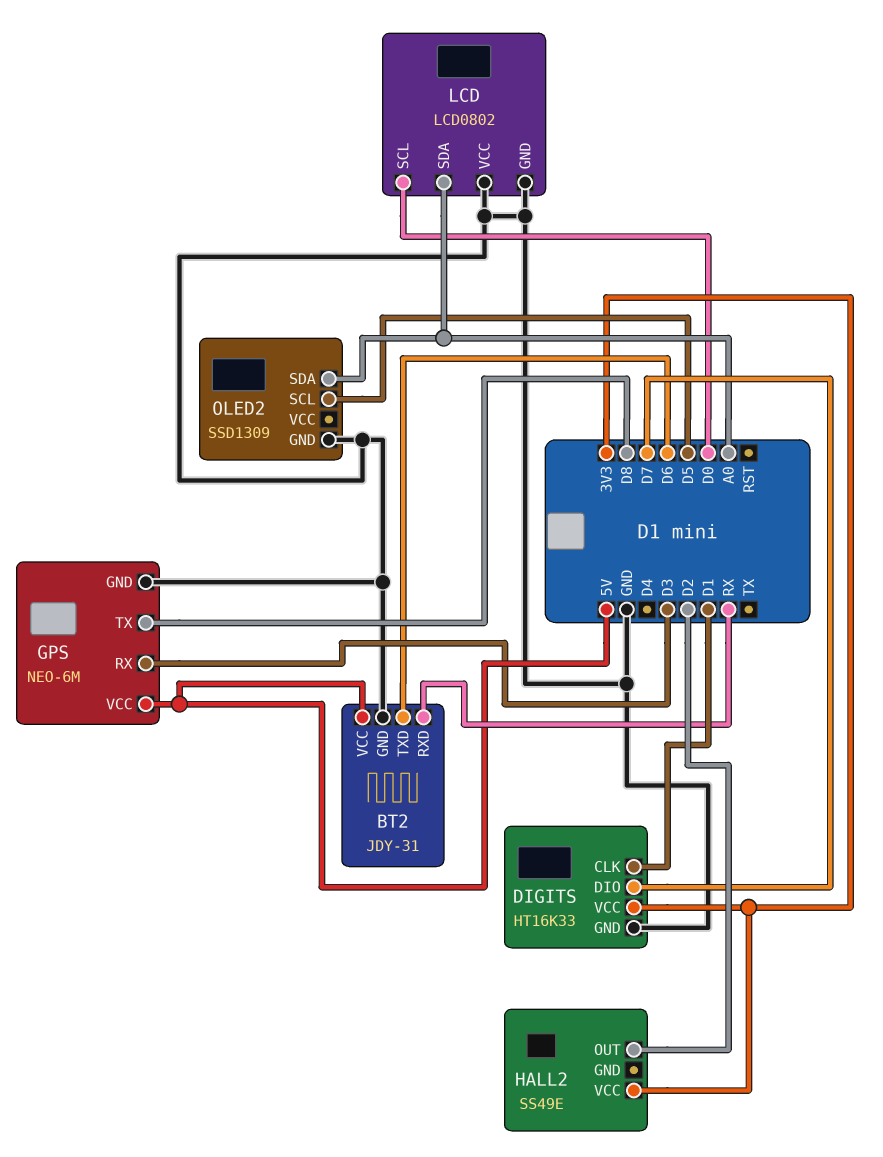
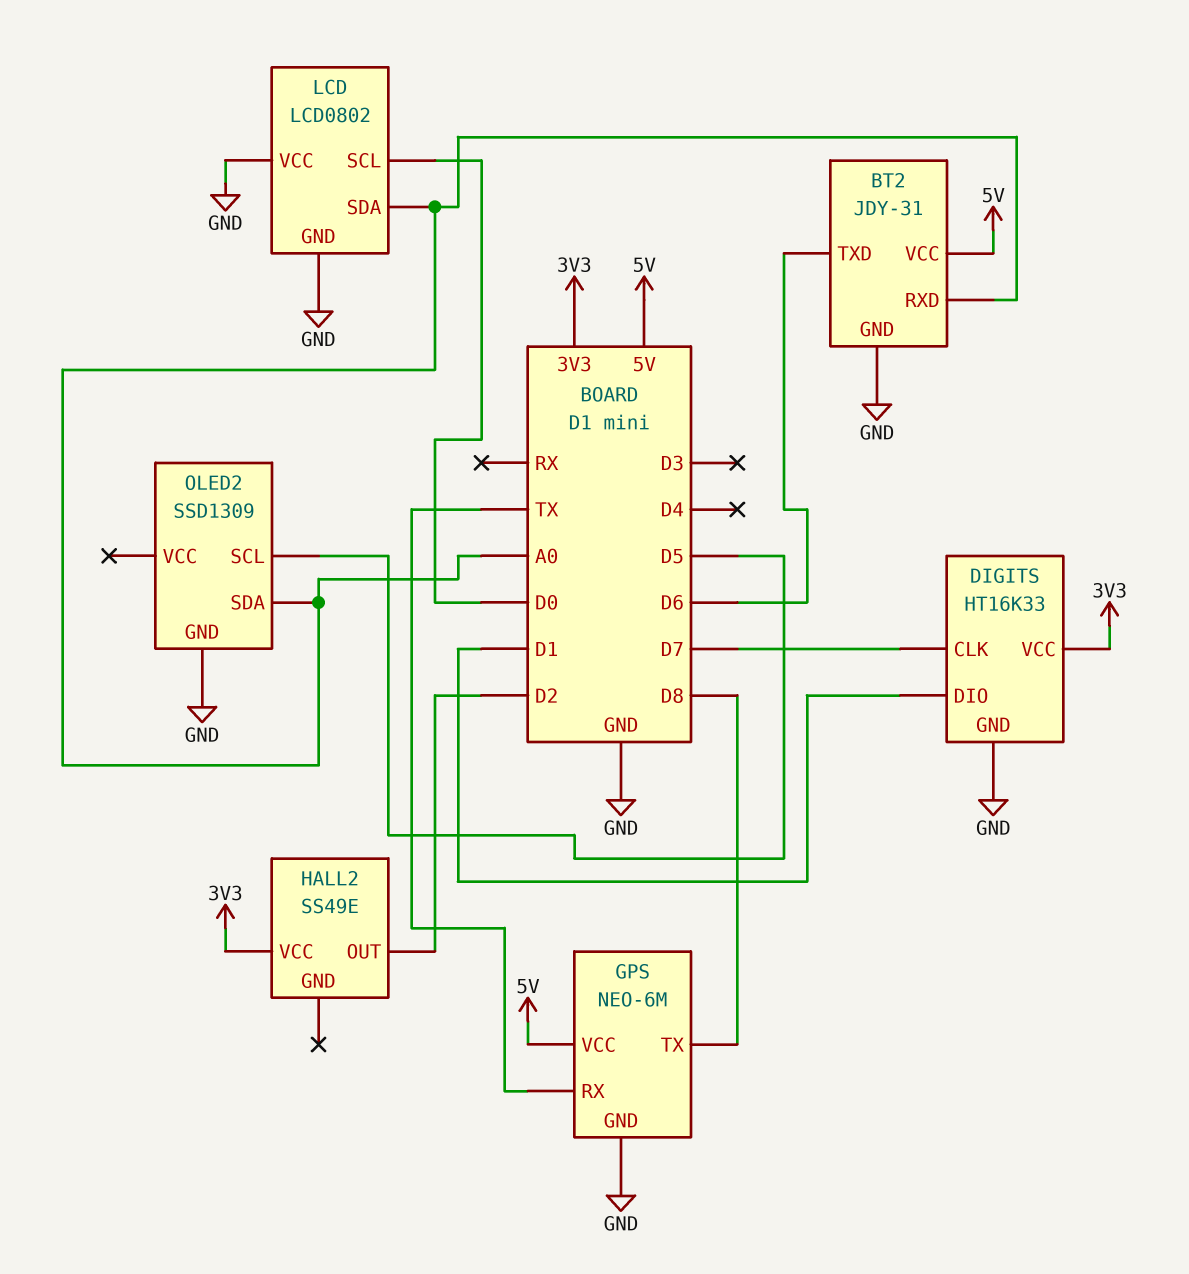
BT2 pin RXD: RX -> A0
DIGITS pin CLK: D1 -> D7
DIGITS pin DIO: D7 -> D1
GPS pin RX: D3 -> TX

